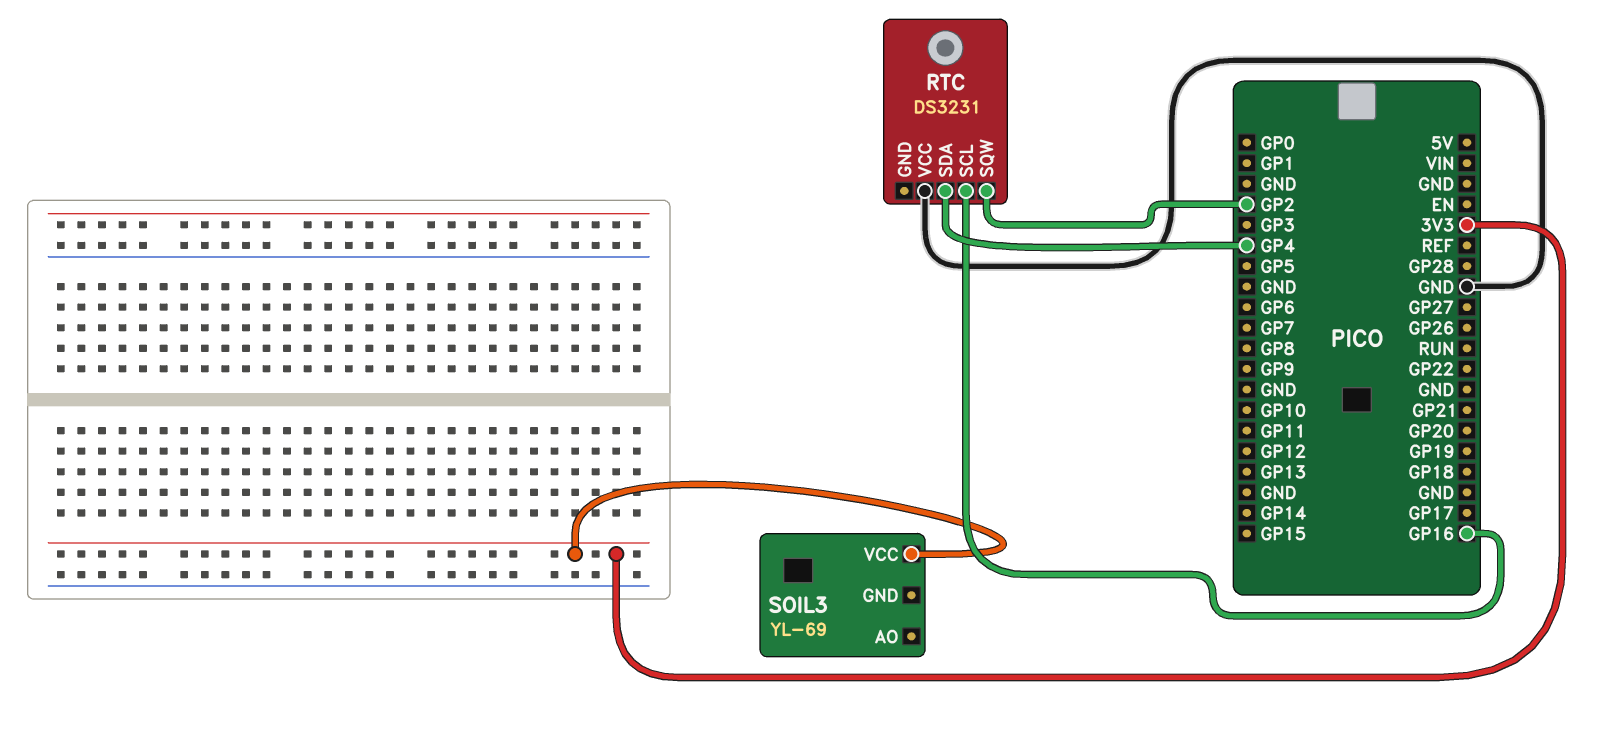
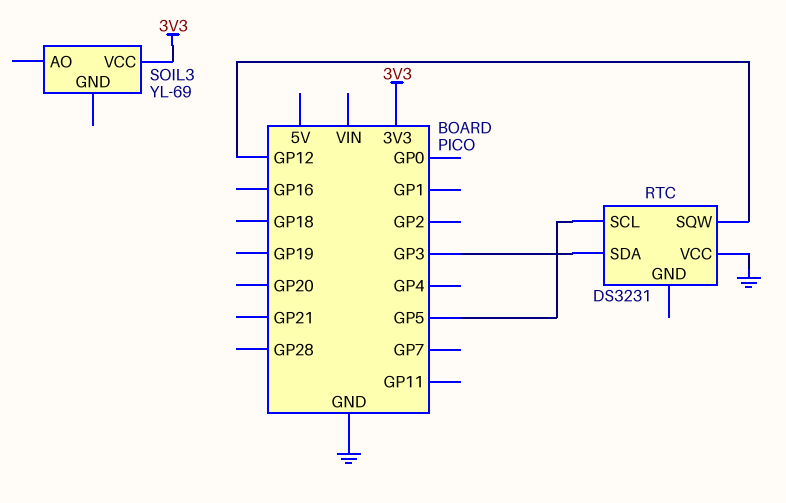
RTC pin SCL: GP16 -> GP5
RTC pin SDA: GP4 -> GP3
RTC pin SQW: GP2 -> GP12

